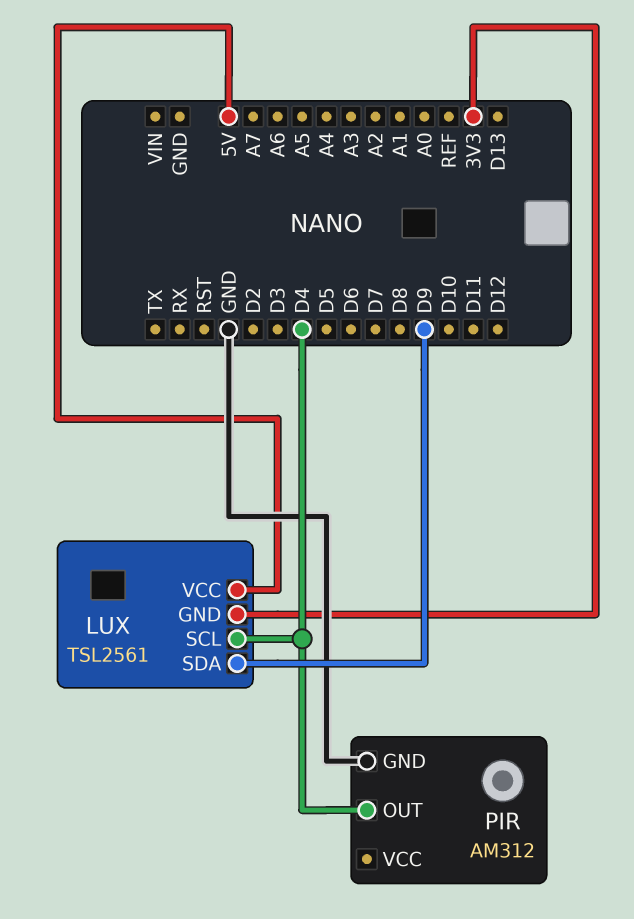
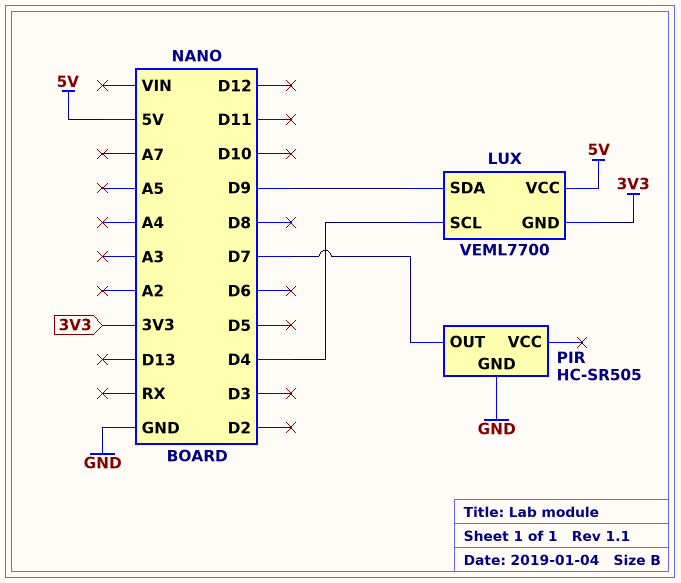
LUX: TSL2561 -> VEML7700
PIR: AM312 -> HC-SR505
PIR pin OUT: D4 -> D7

